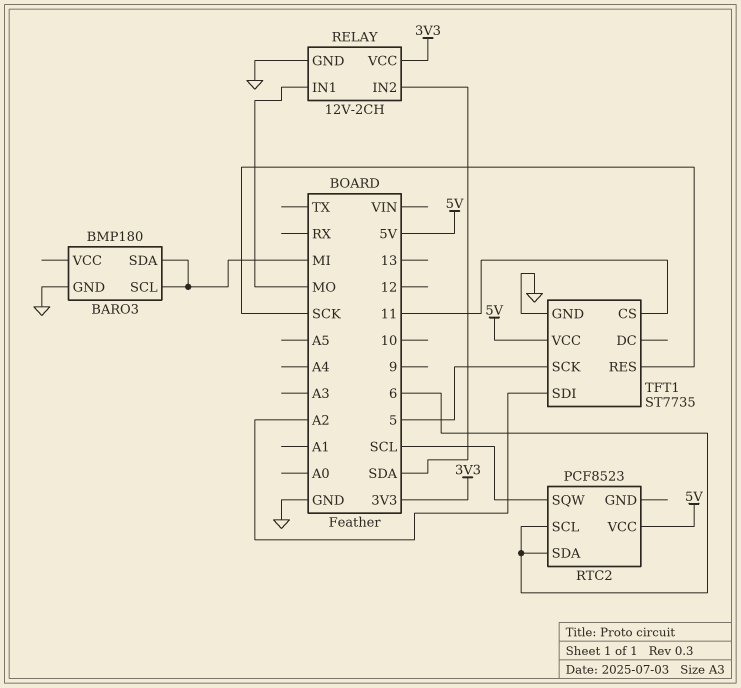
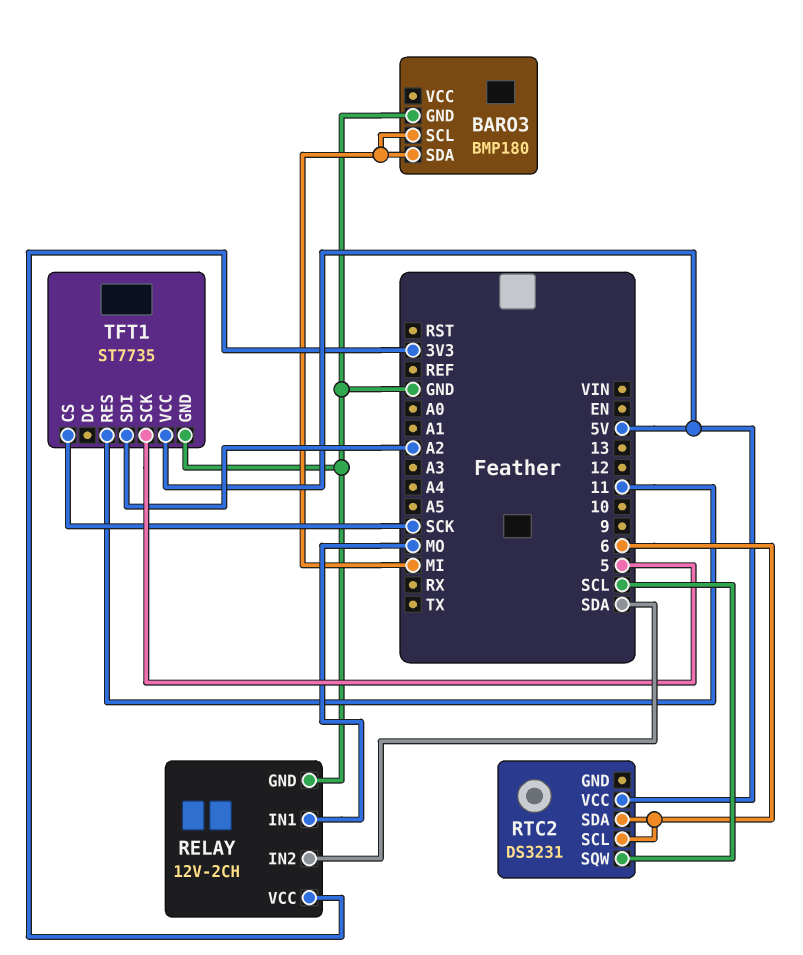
RTC2: PCF8523 -> DS3231
TFT1 pin CS: 11 -> SCK
TFT1 pin RES: SCK -> 11

